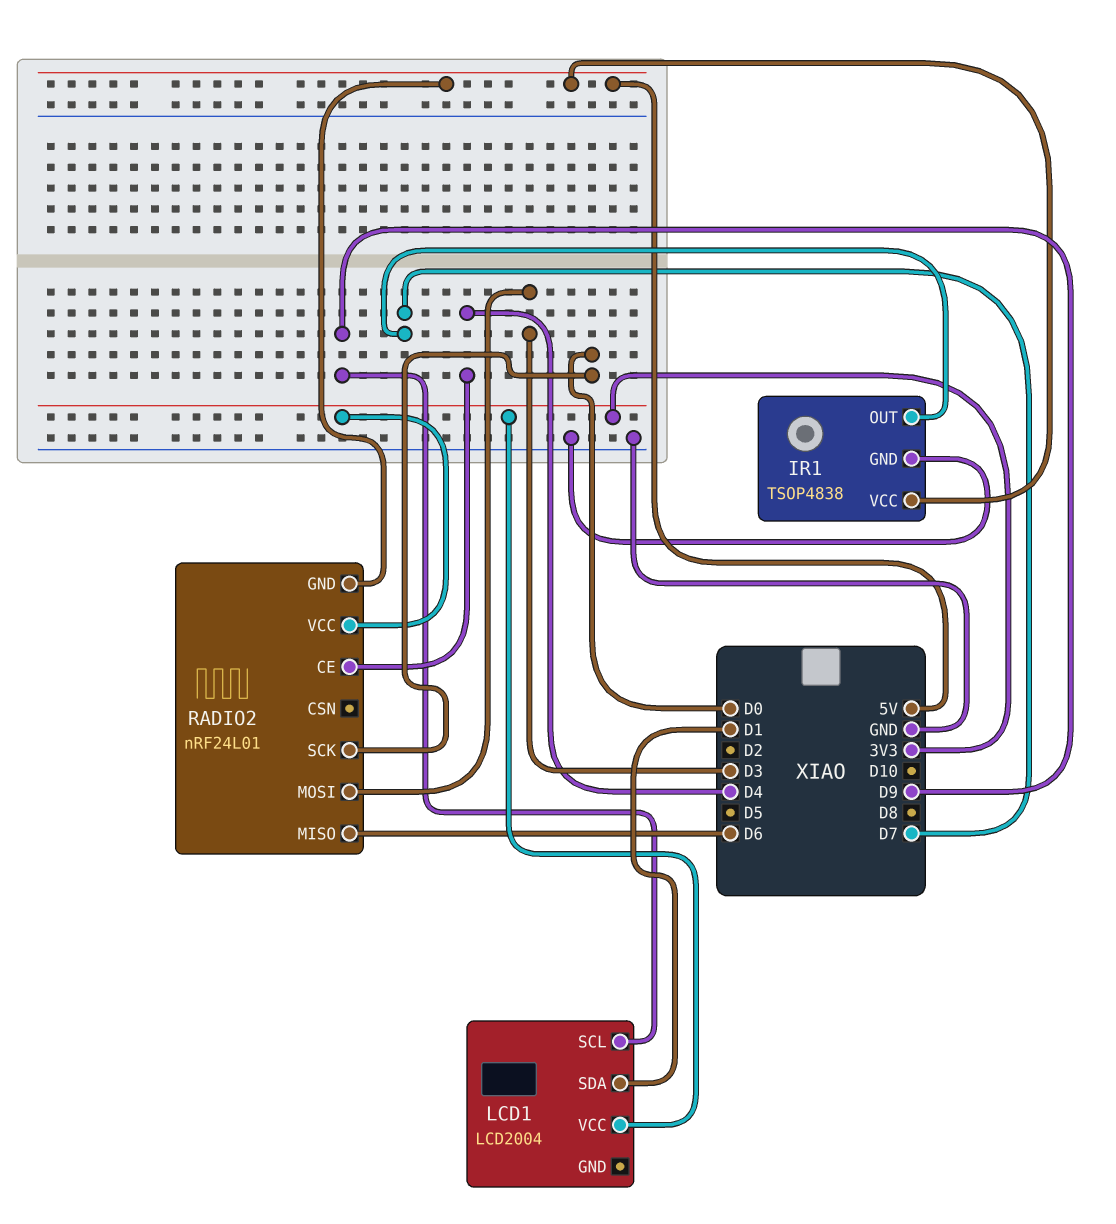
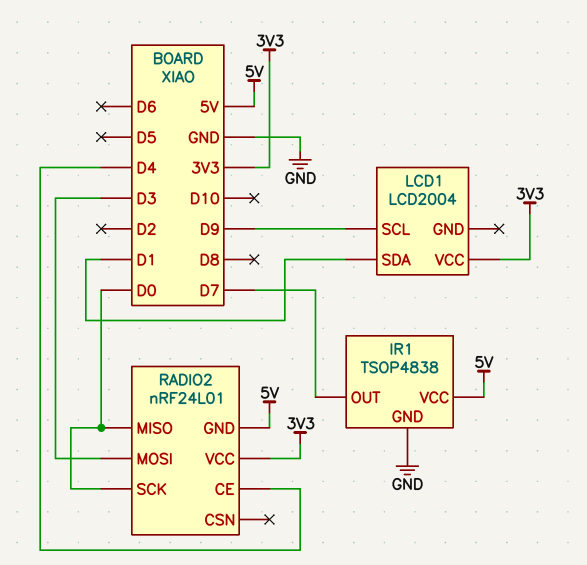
RADIO2 pin MISO: D6 -> D0

